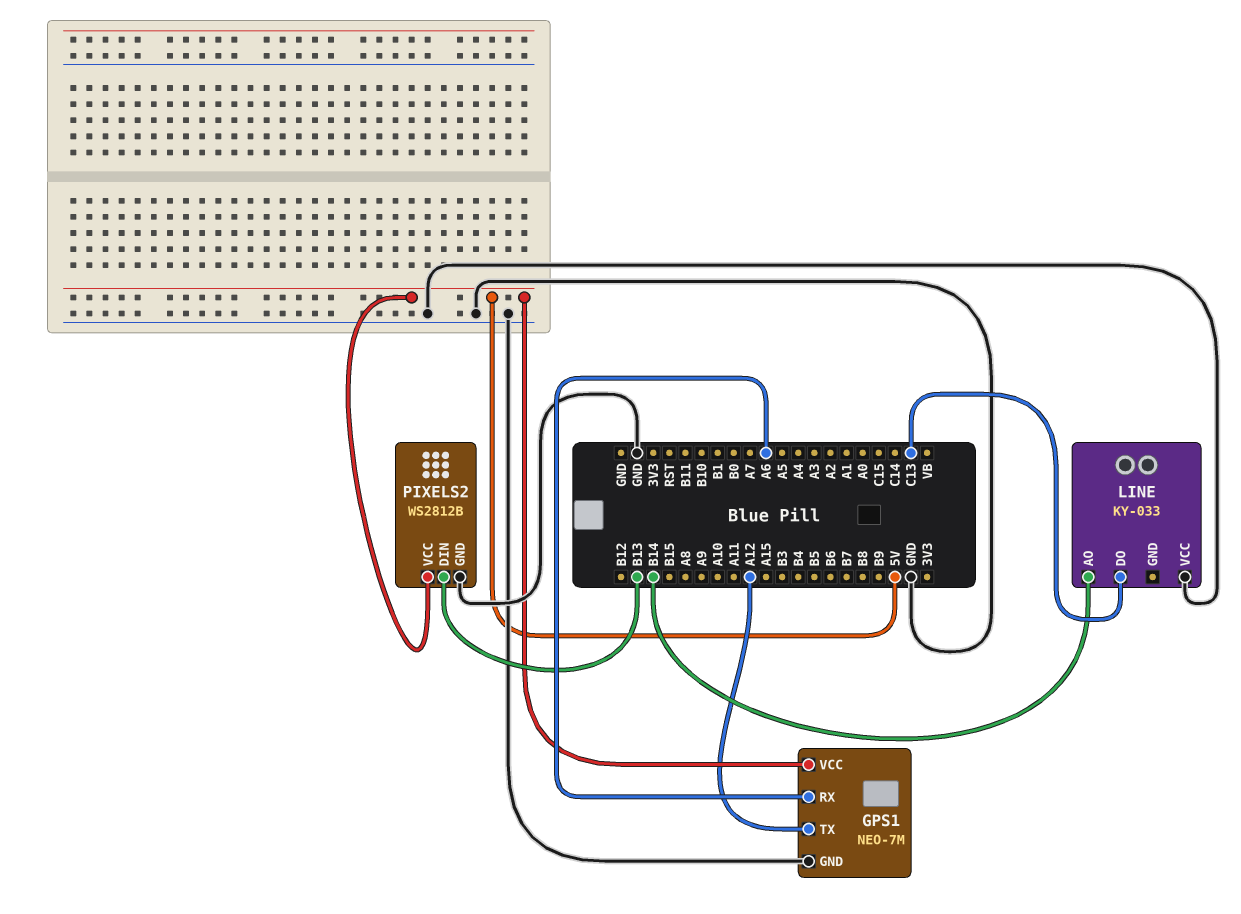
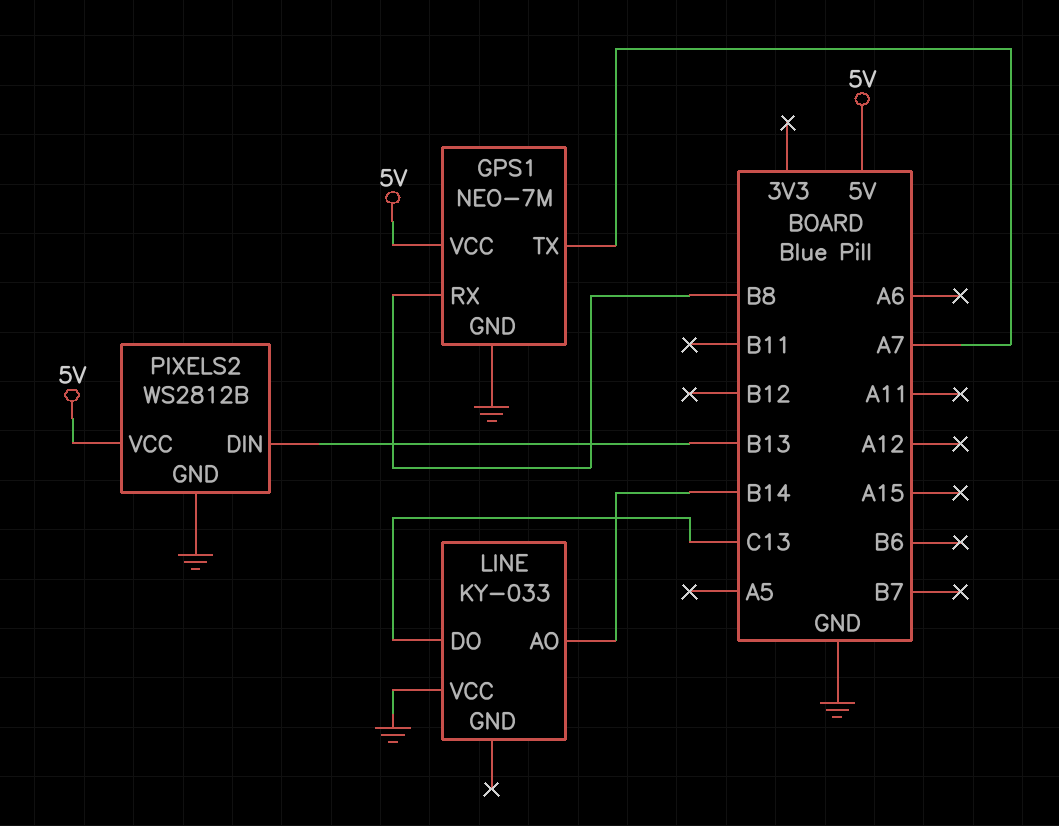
GPS1 pin RX: A6 -> B8
GPS1 pin TX: A12 -> A7

